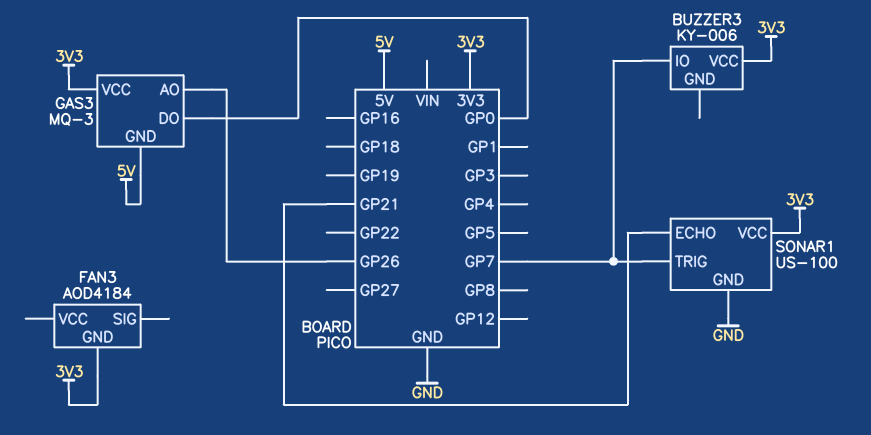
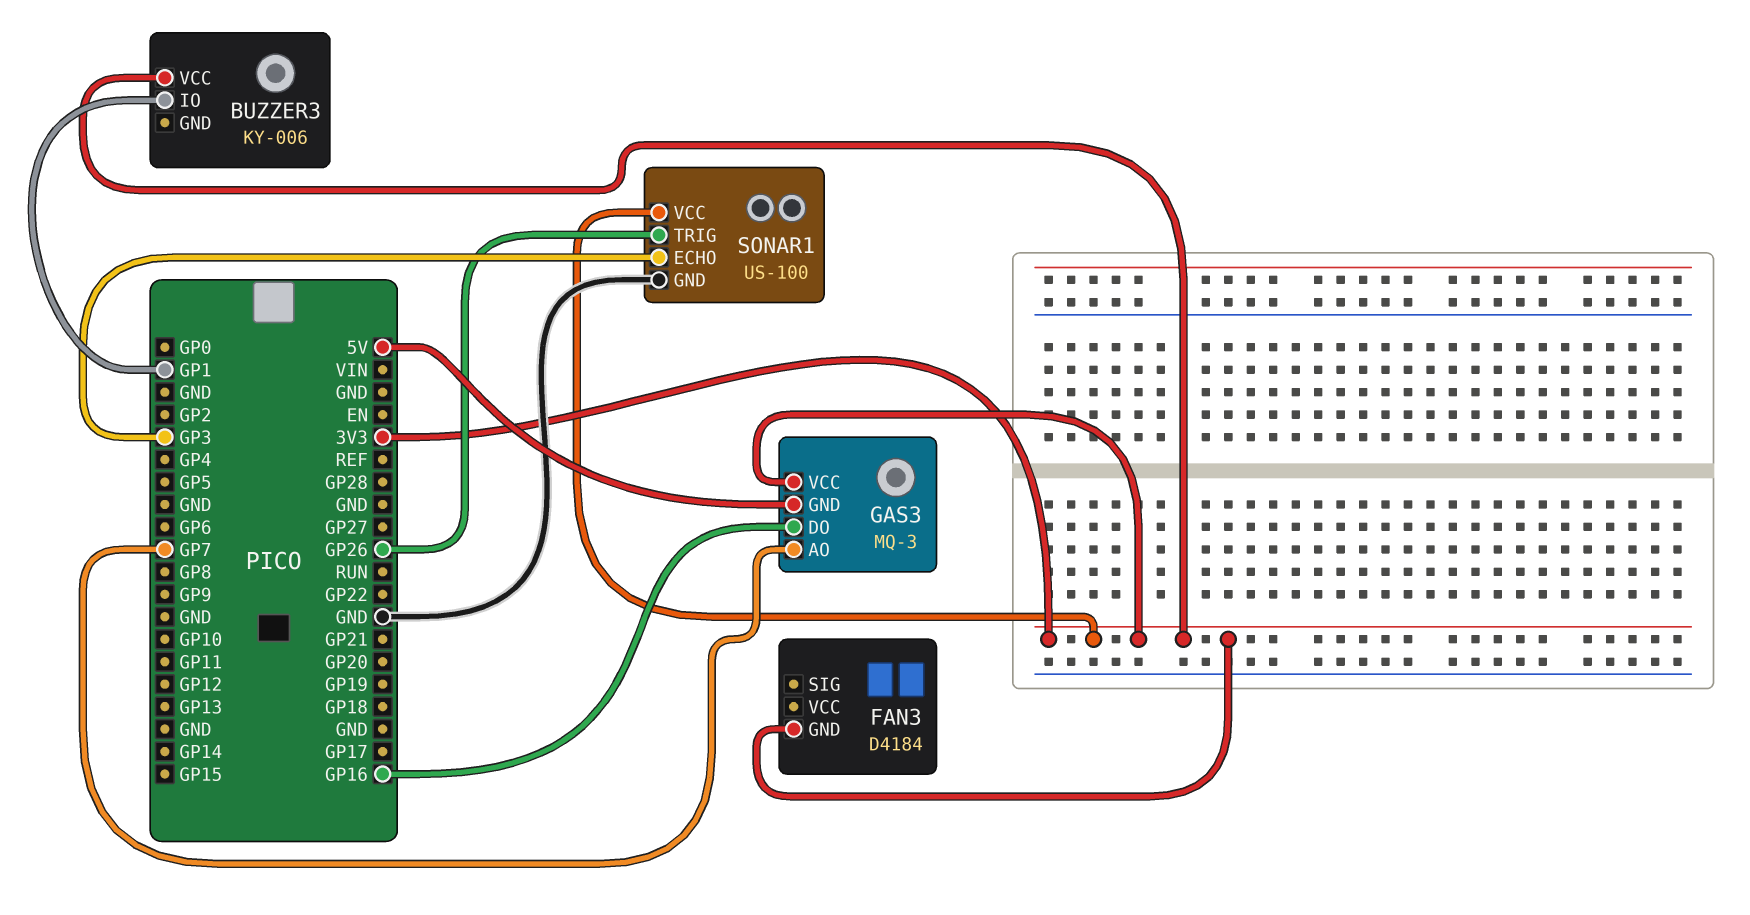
BUZZER3 pin IO: GP7 -> GP1
FAN3: AOD4184 -> D4184
GAS3 pin AO: GP26 -> GP7
GAS3 pin DO: GP0 -> GP16
SONAR1 pin ECHO: GP21 -> GP3
SONAR1 pin TRIG: GP7 -> GP26

